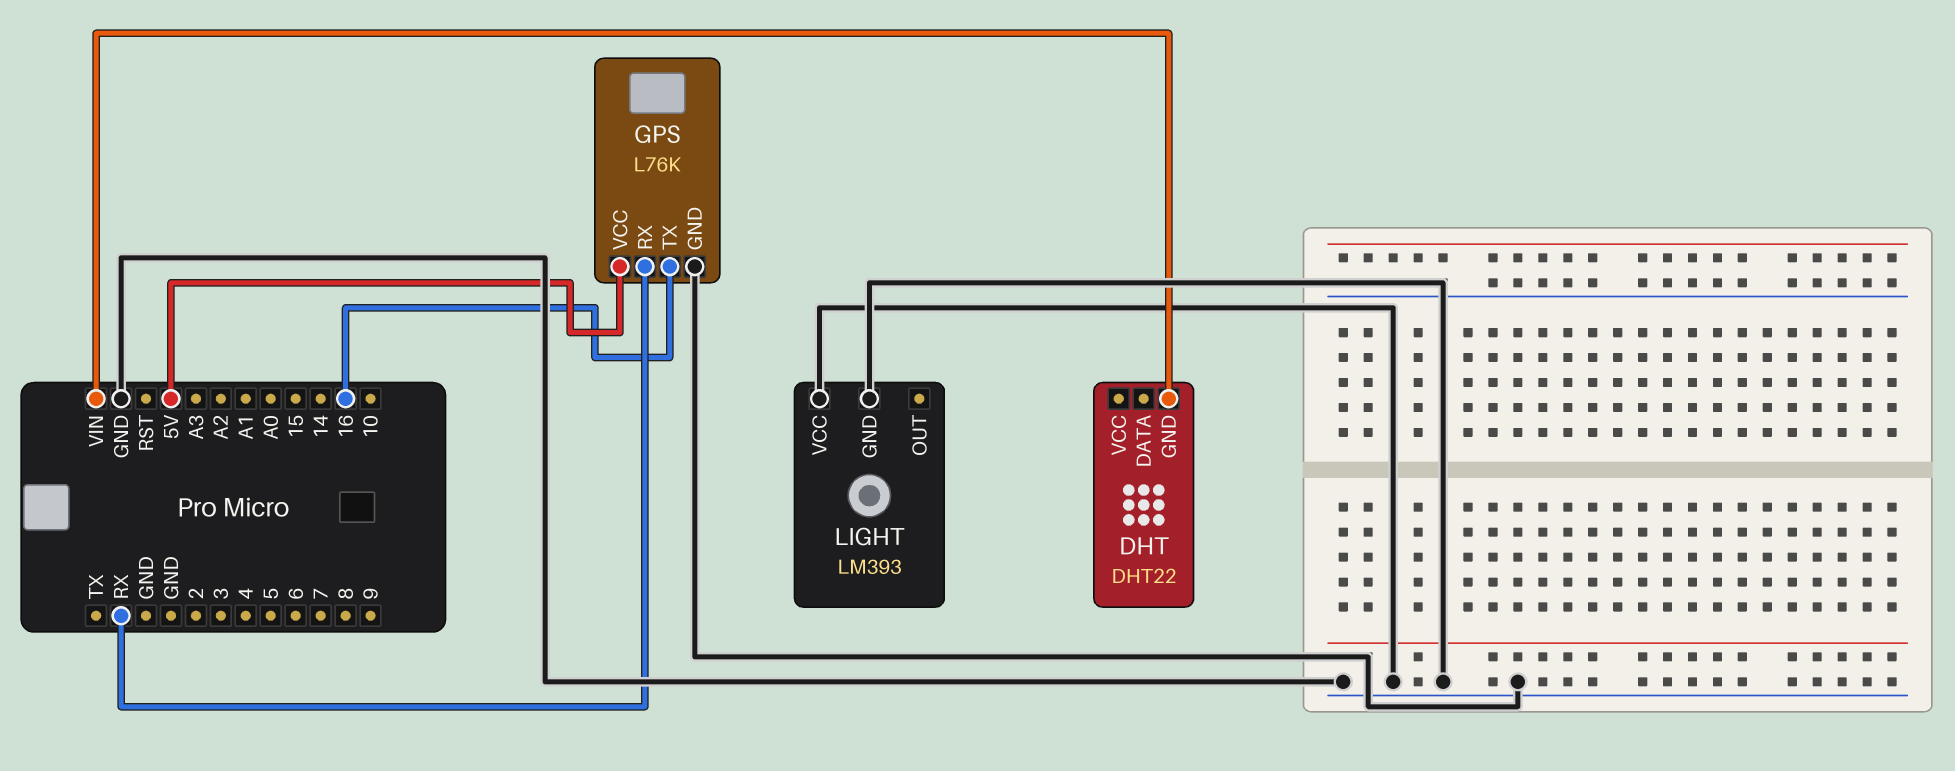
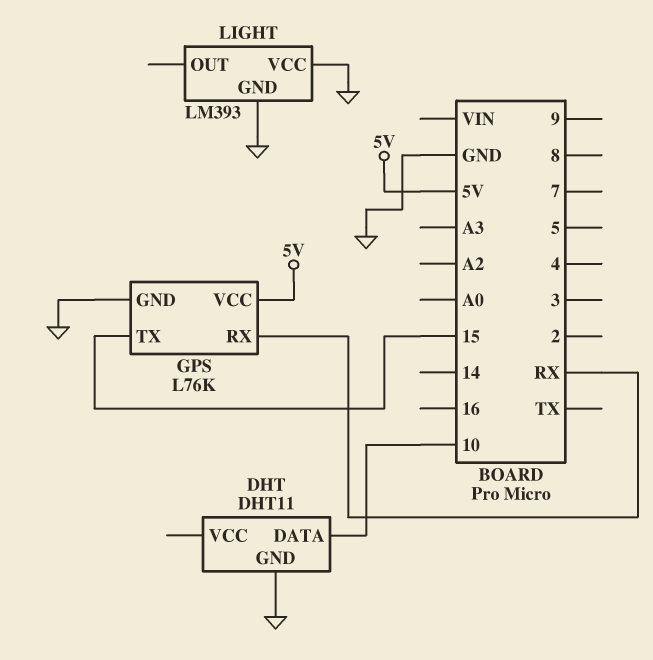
DHT: DHT22 -> DHT11
DHT pin DATA: none -> 10
DHT pin GND: VIN -> GND
GPS pin TX: 16 -> 15

